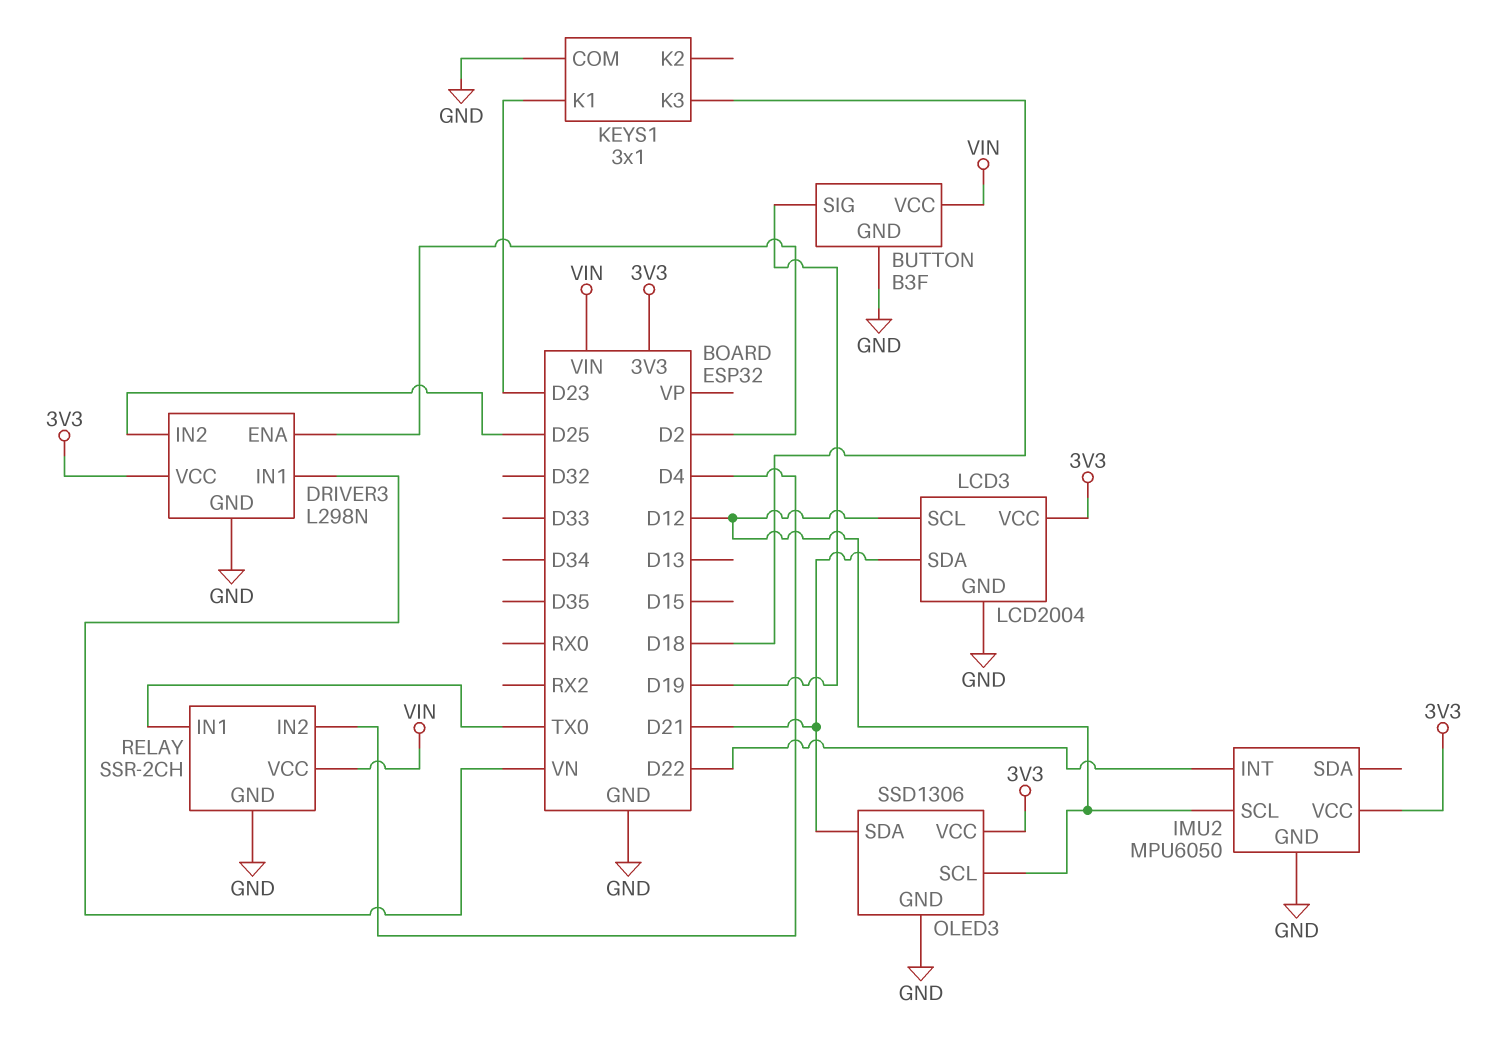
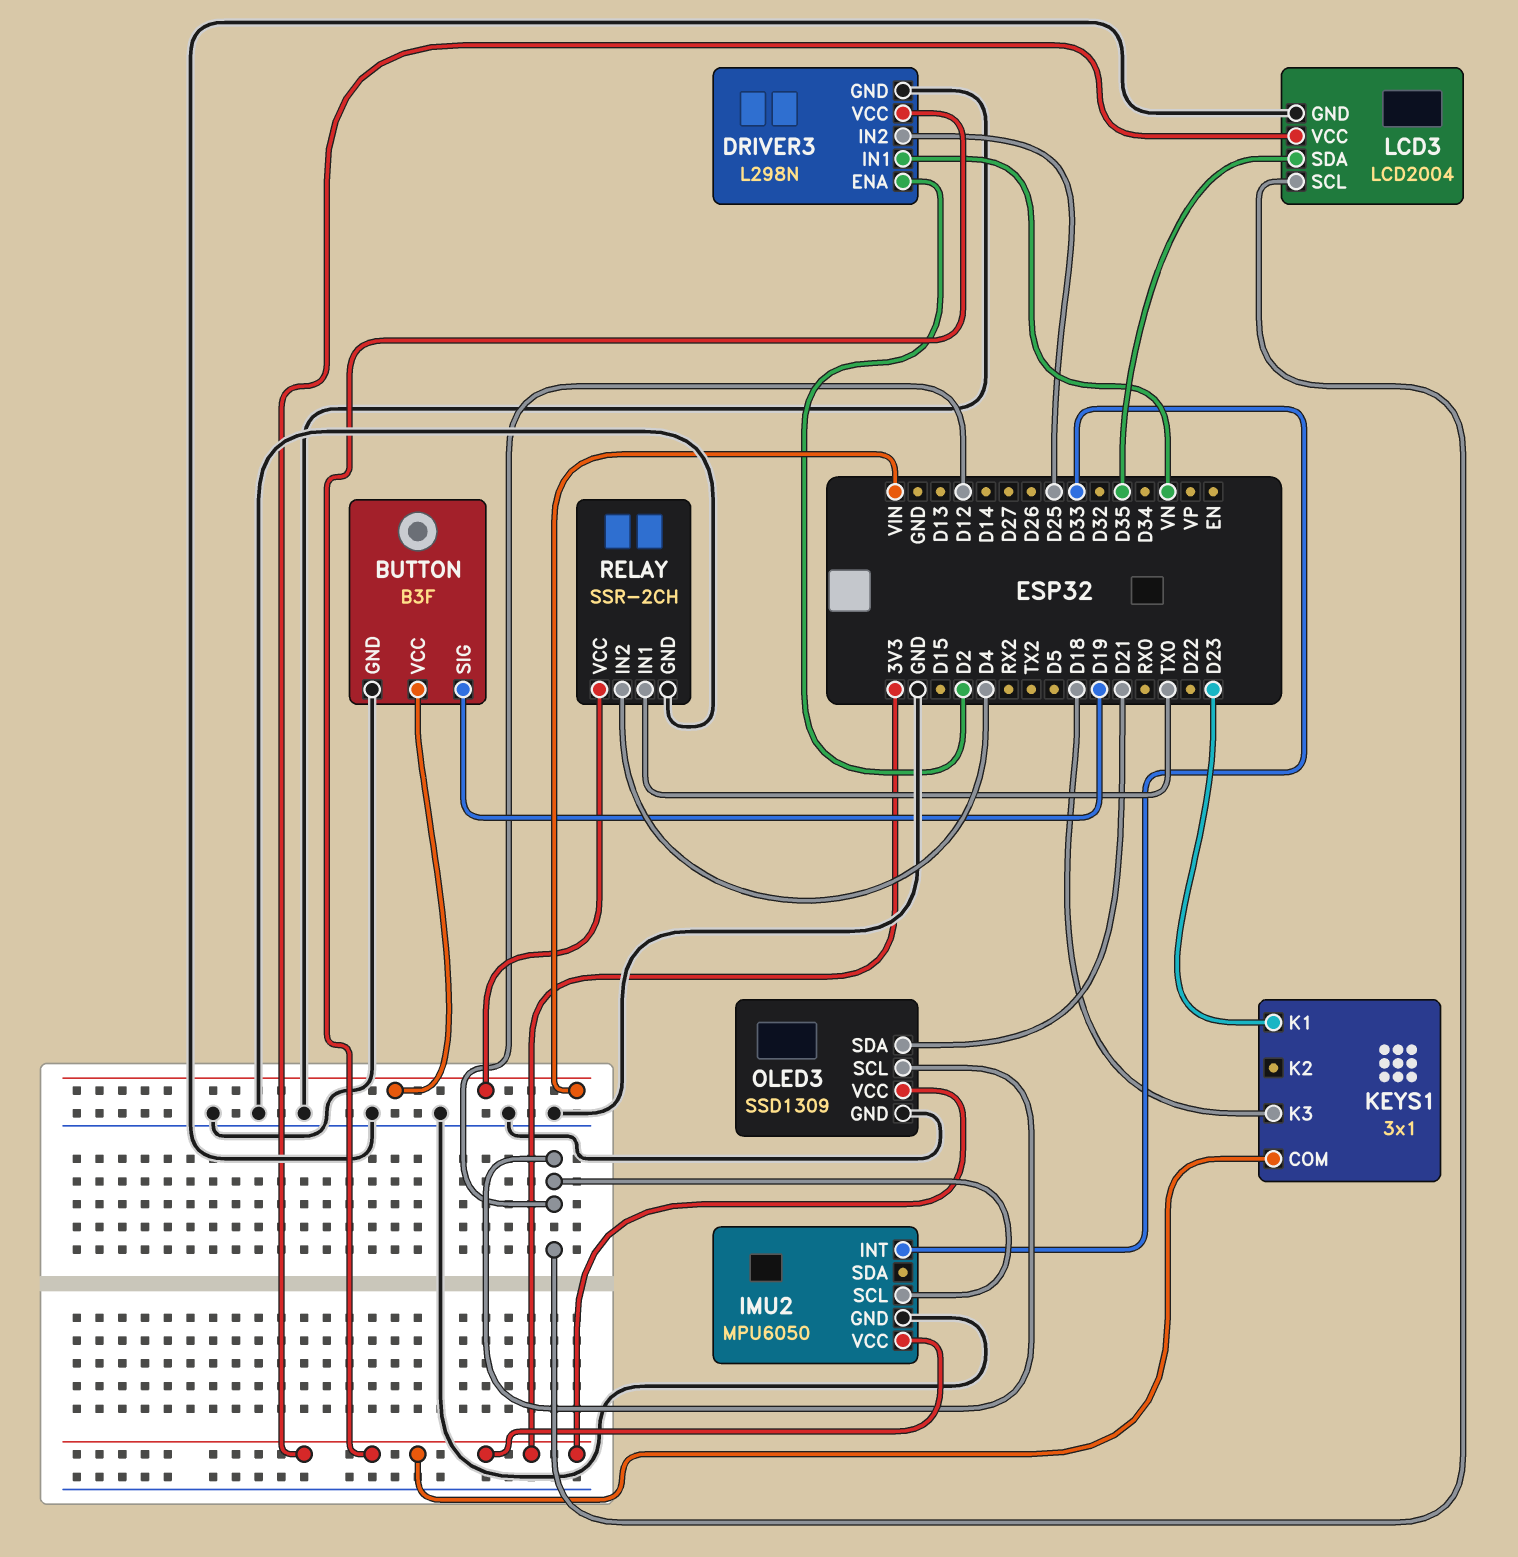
IMU2 pin INT: D22 -> D33
KEYS1 pin COM: GND -> 3V3
LCD3 pin SDA: D21 -> D35
OLED3: SSD1306 -> SSD1309

